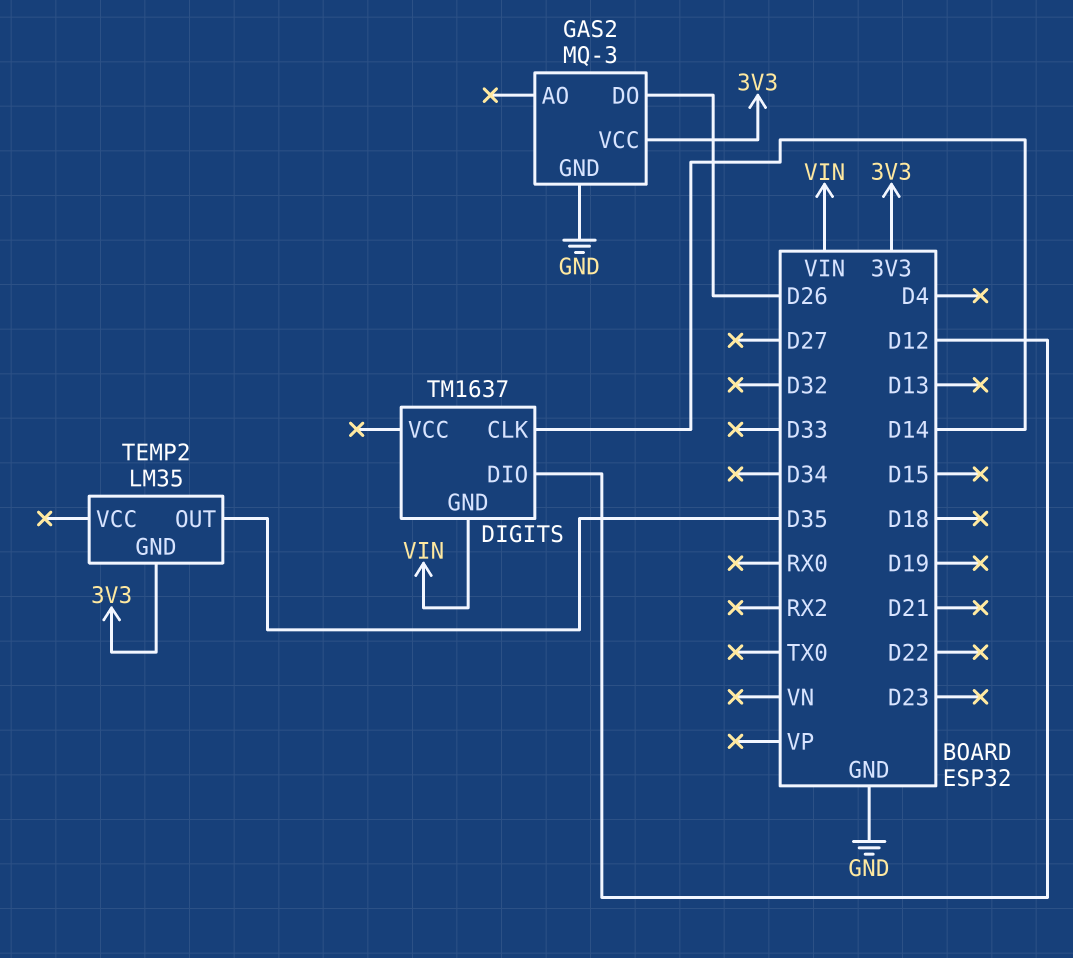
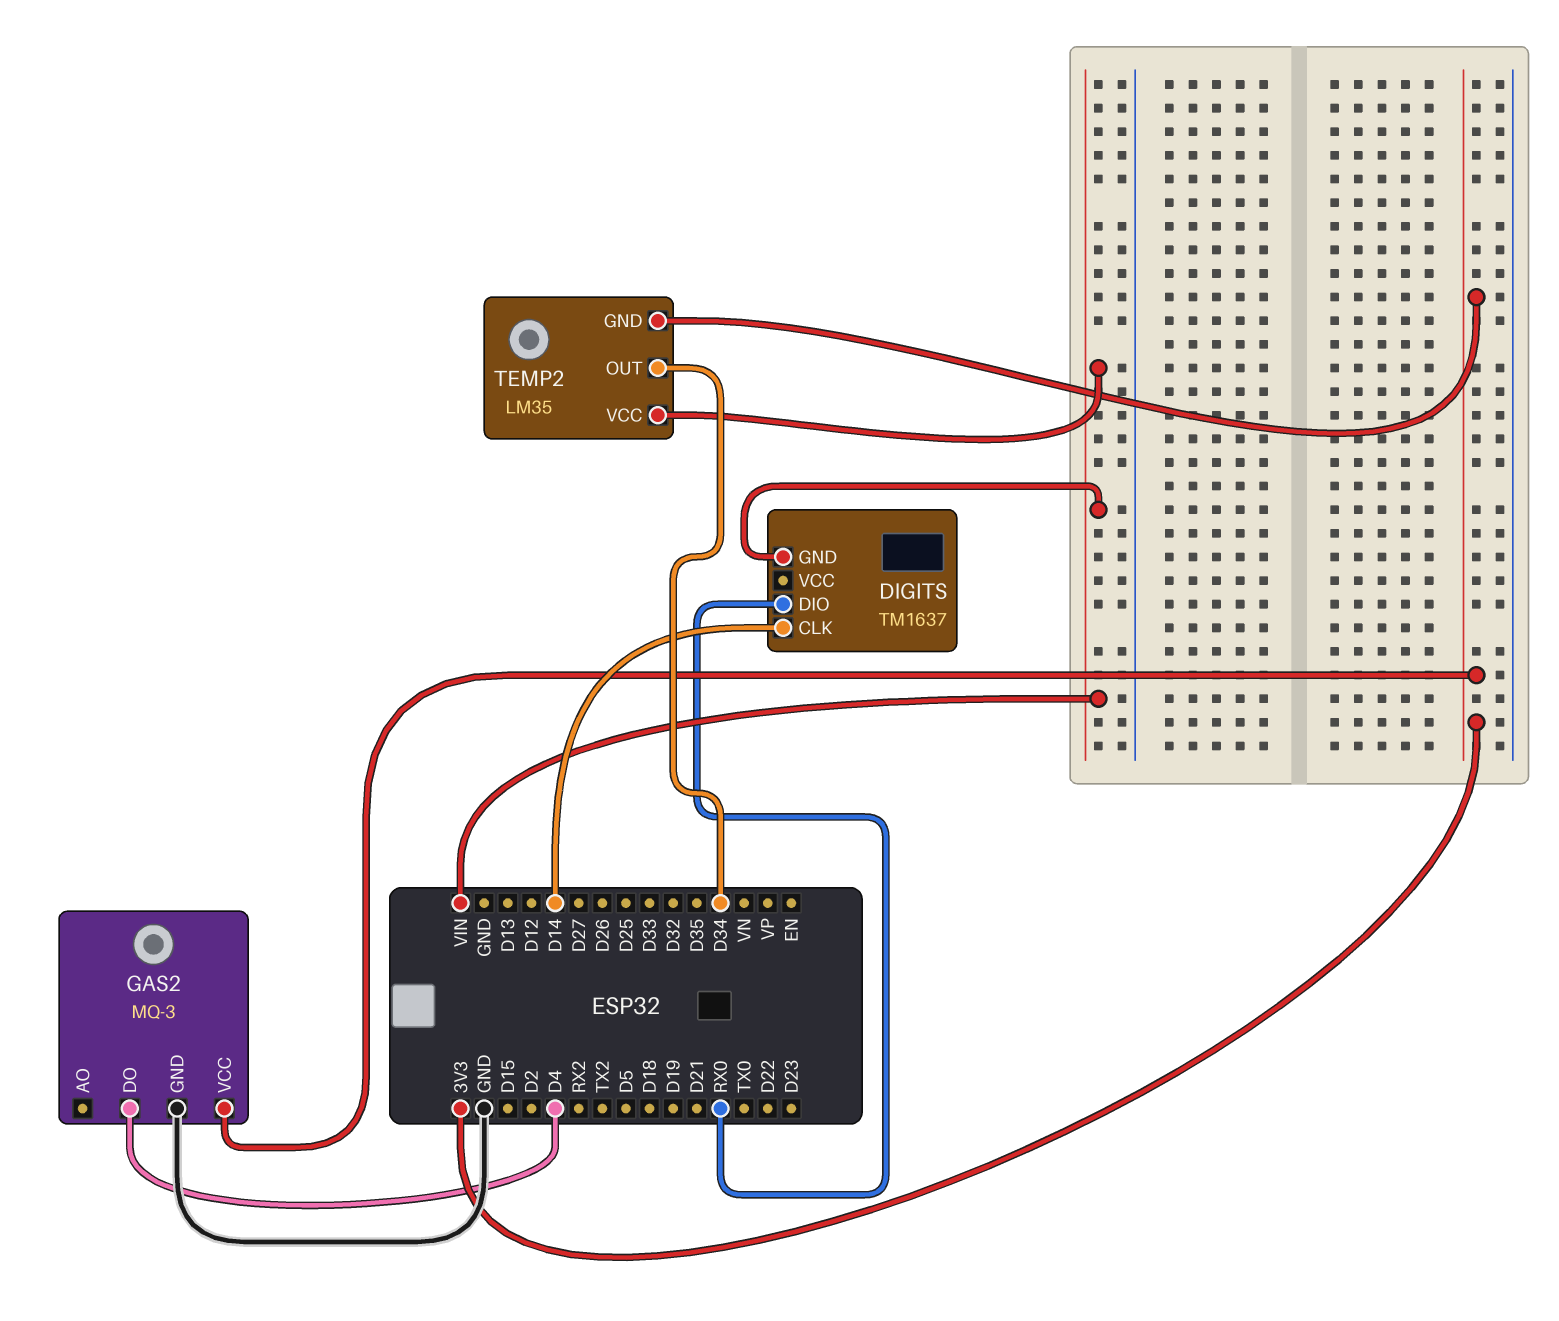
DIGITS pin DIO: D12 -> RX0
GAS2 pin DO: D26 -> D4
TEMP2 pin OUT: D35 -> D34
TEMP2 pin VCC: none -> VIN

